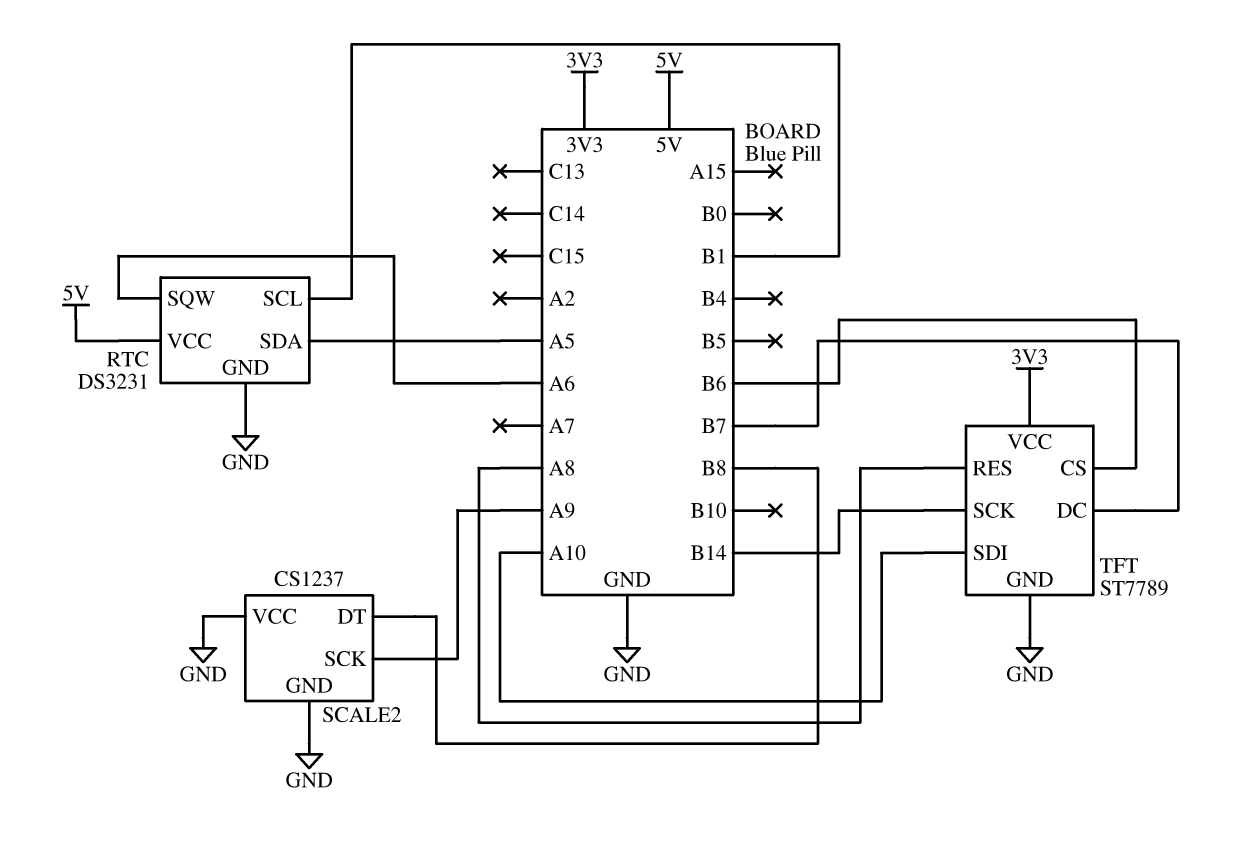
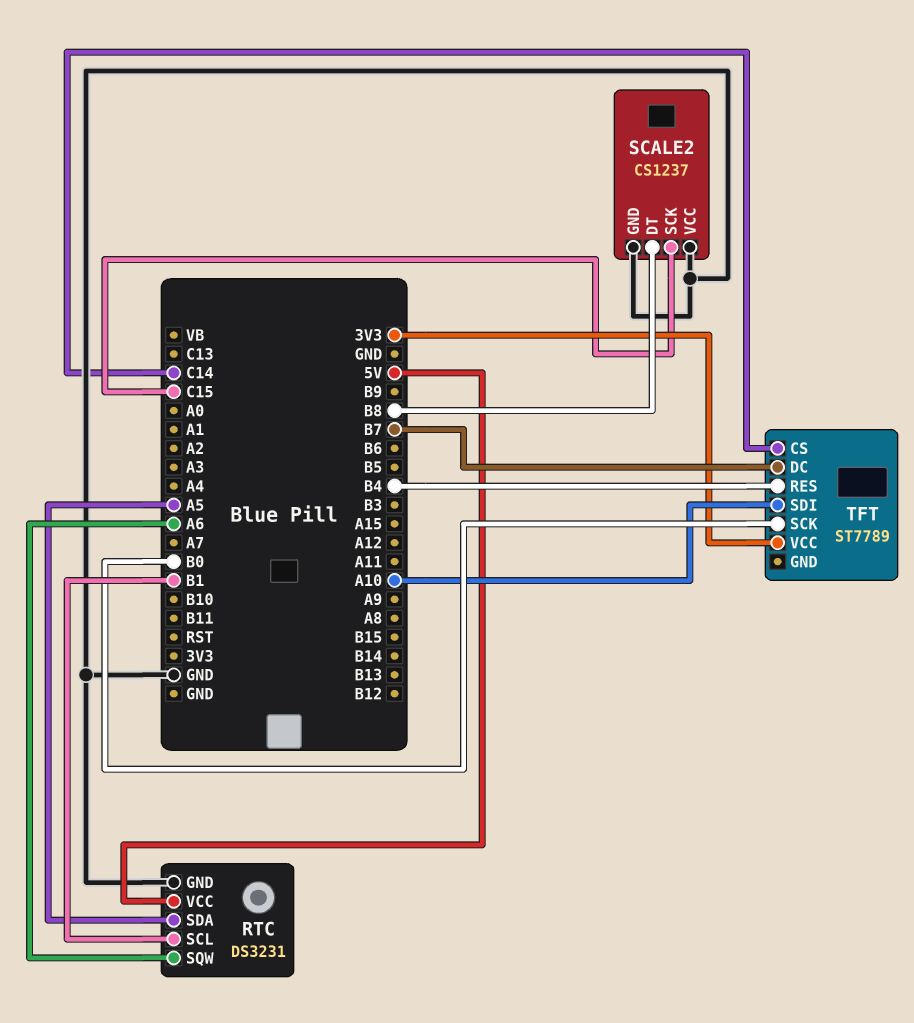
SCALE2 pin SCK: A9 -> C15
TFT pin CS: B6 -> C14
TFT pin GND: GND -> none
TFT pin RES: A8 -> B4
TFT pin SCK: B14 -> B0

